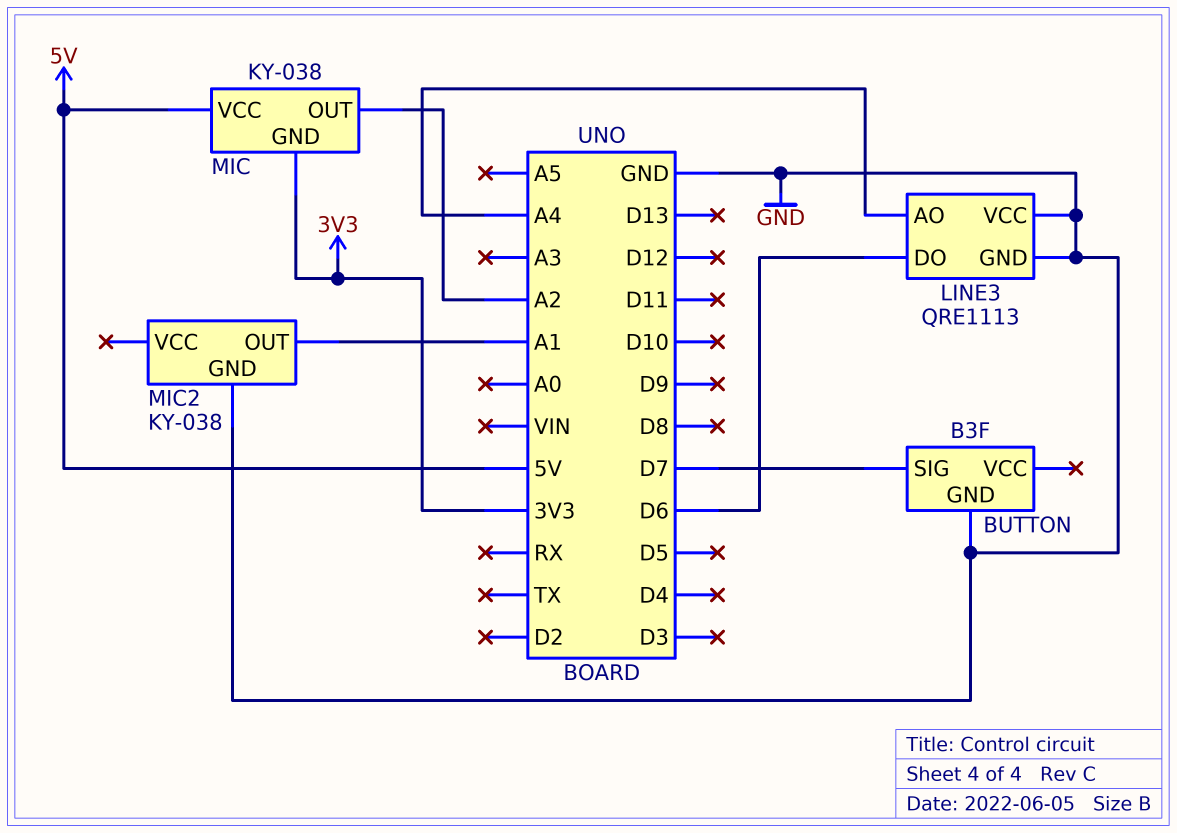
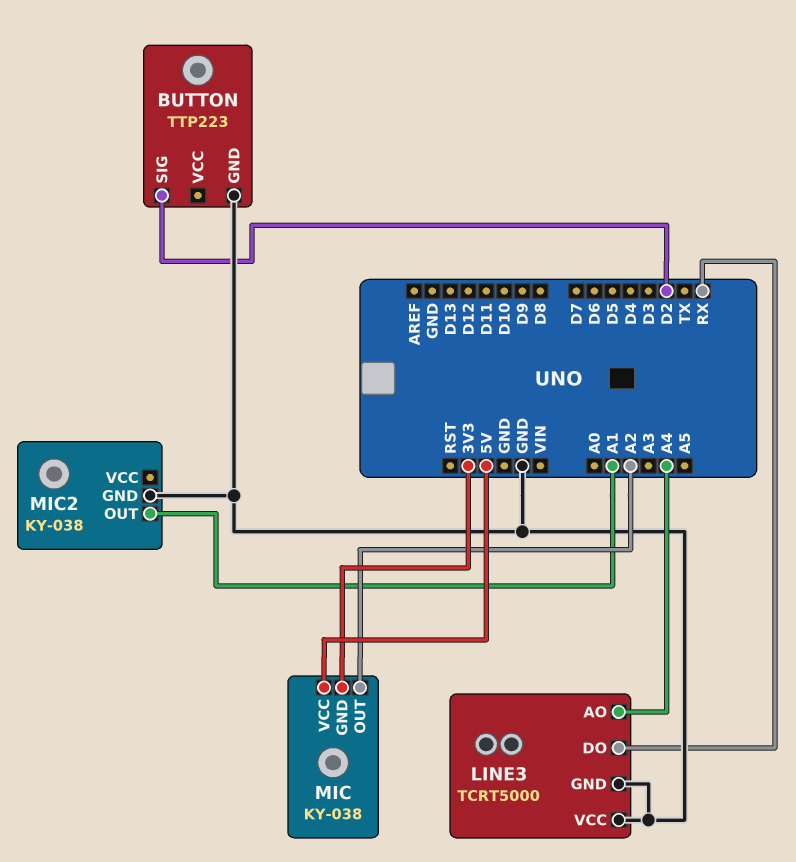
BUTTON: B3F -> TTP223
BUTTON pin SIG: D7 -> D2
LINE3: QRE1113 -> TCRT5000
LINE3 pin DO: D6 -> RX

